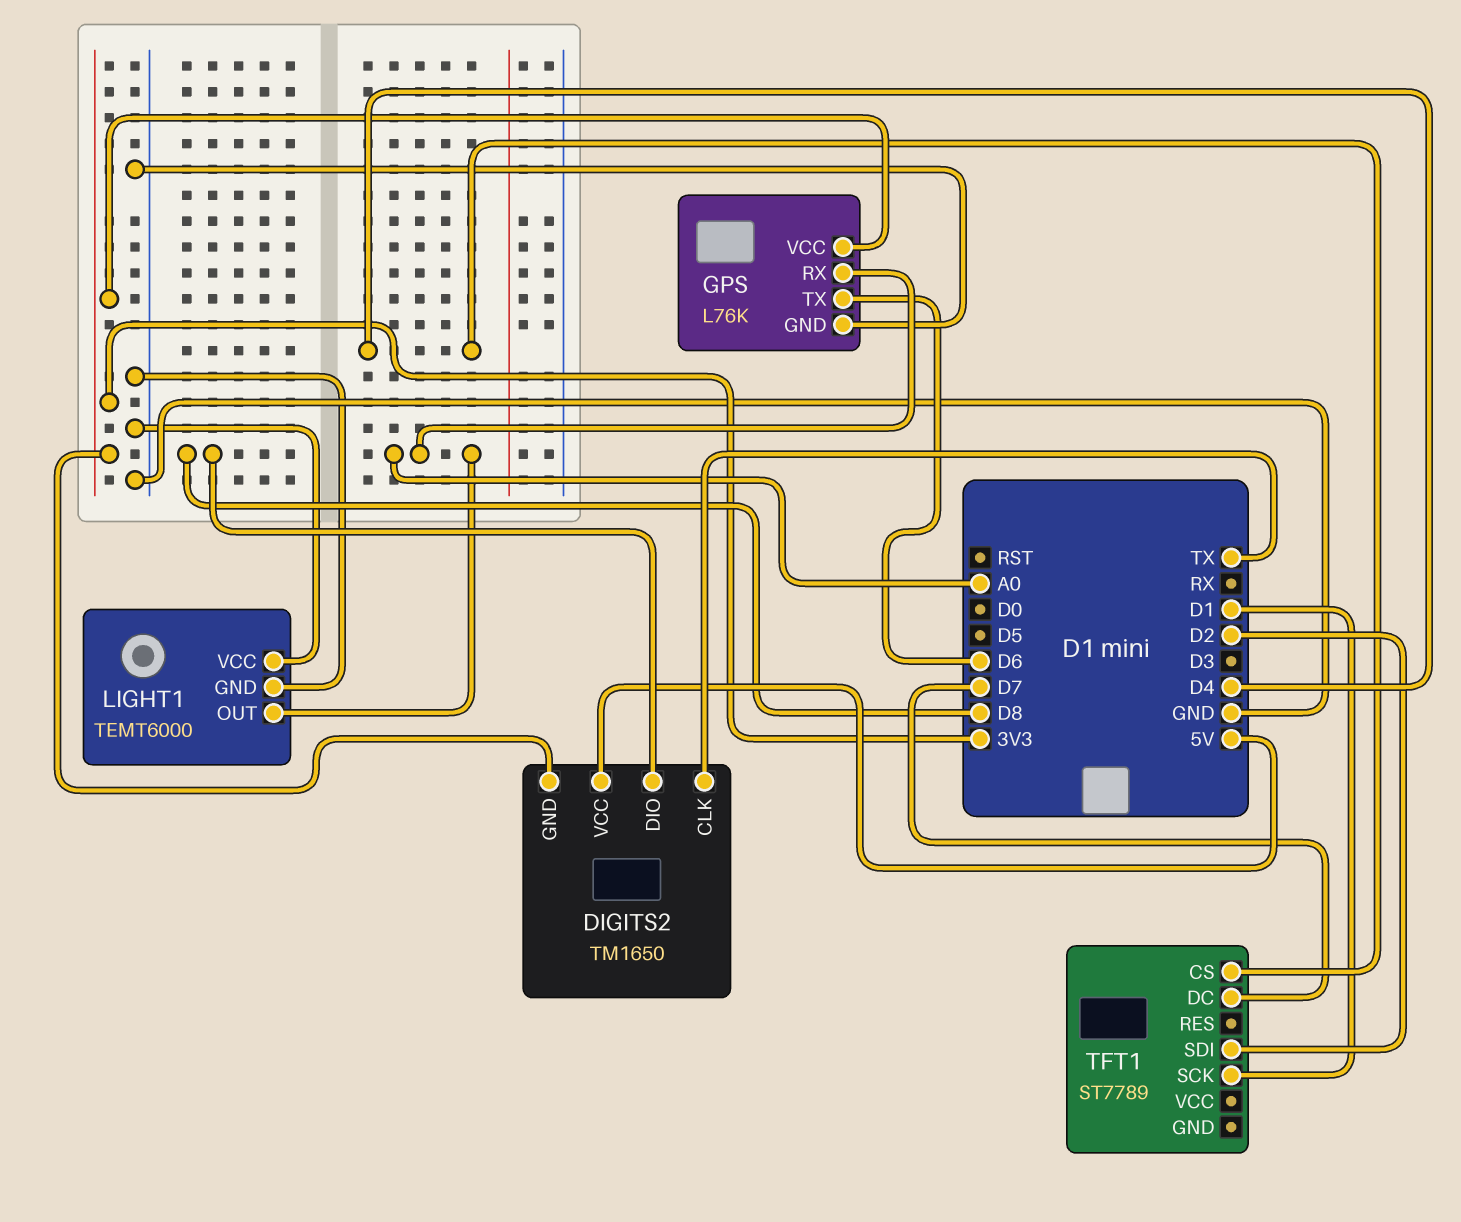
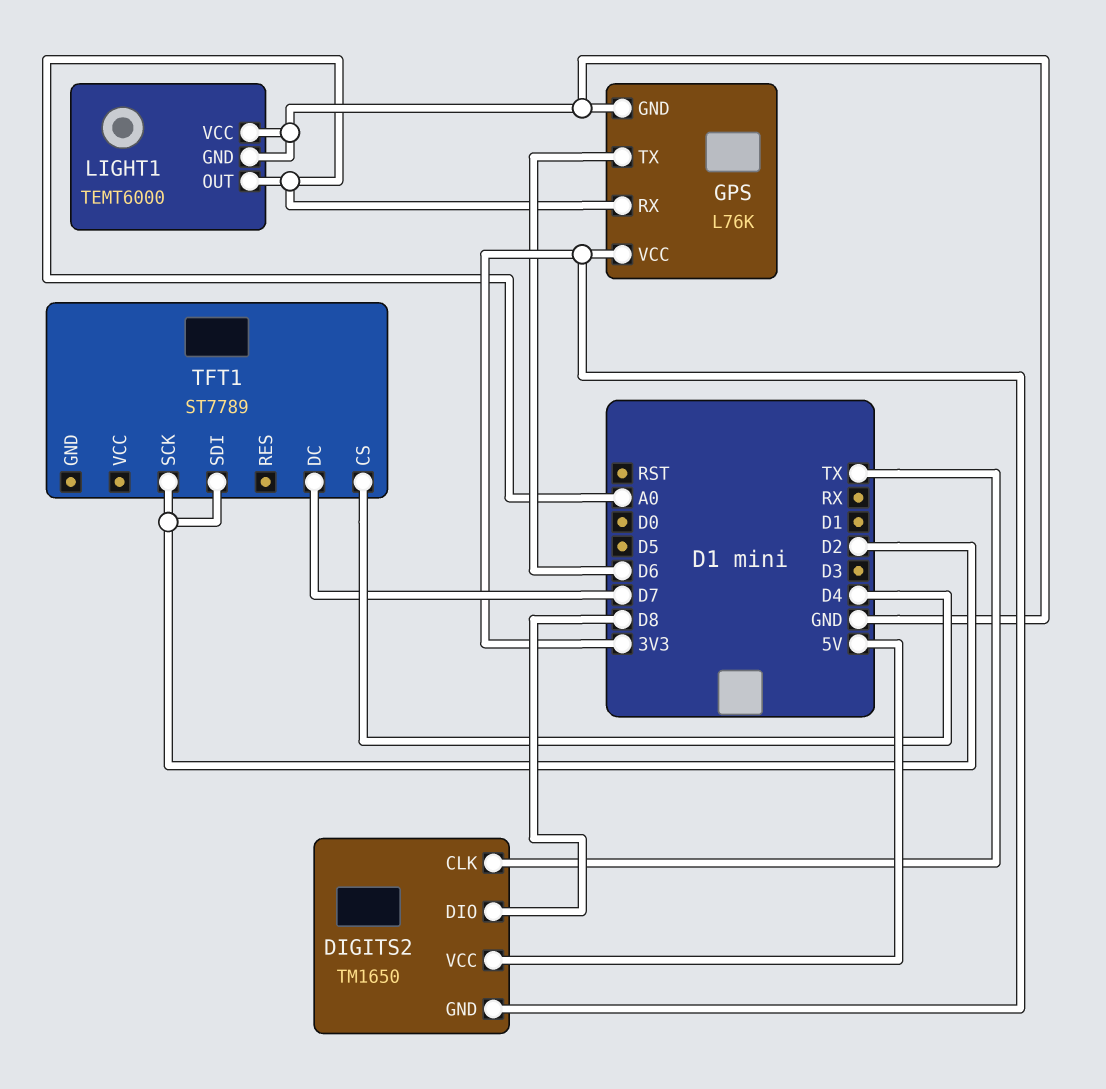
TFT1 pin SCK: D1 -> D2

